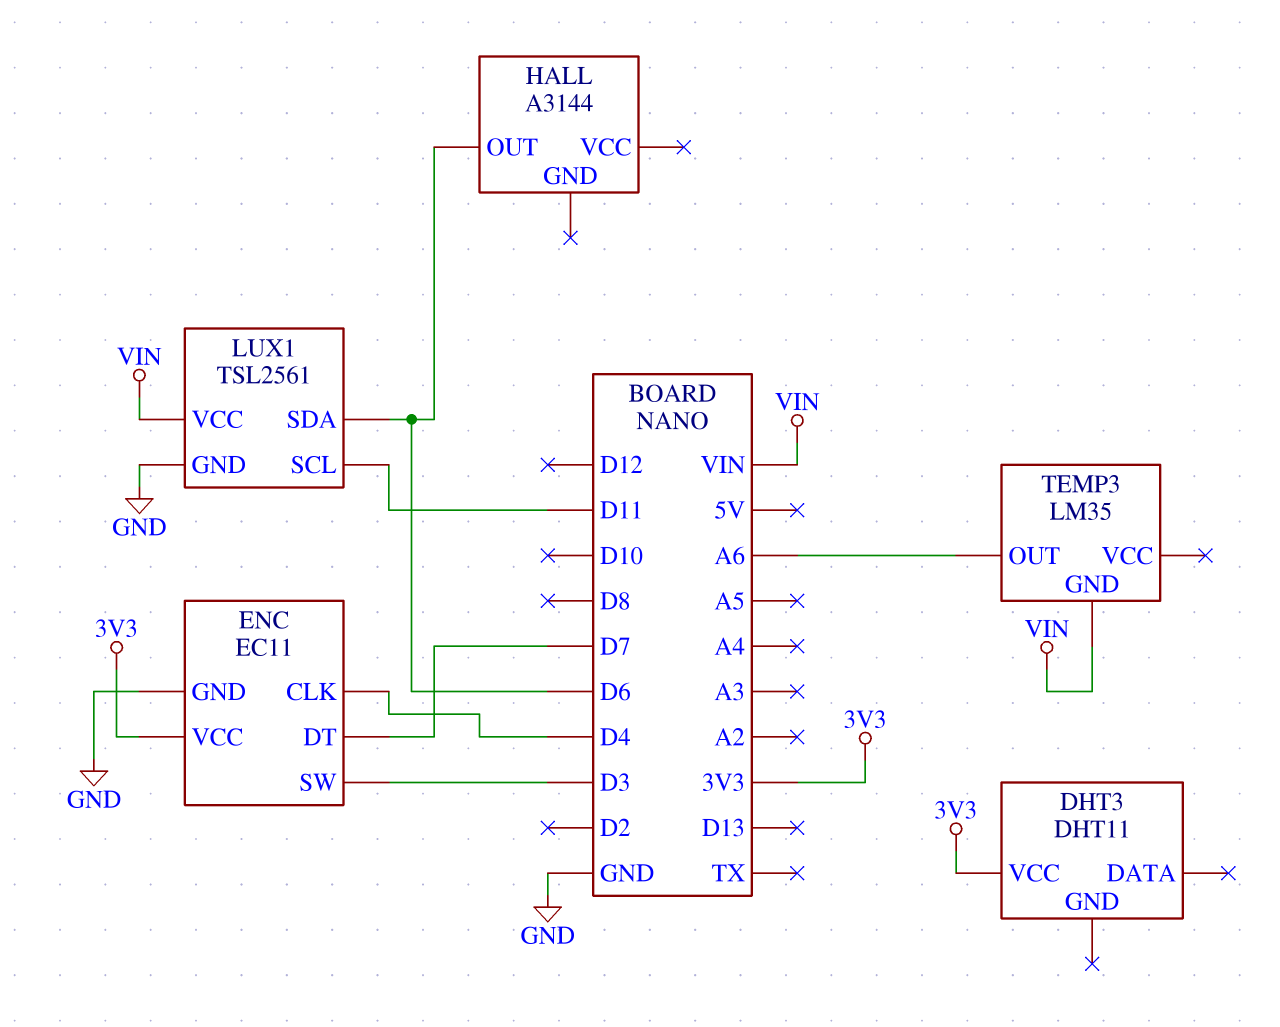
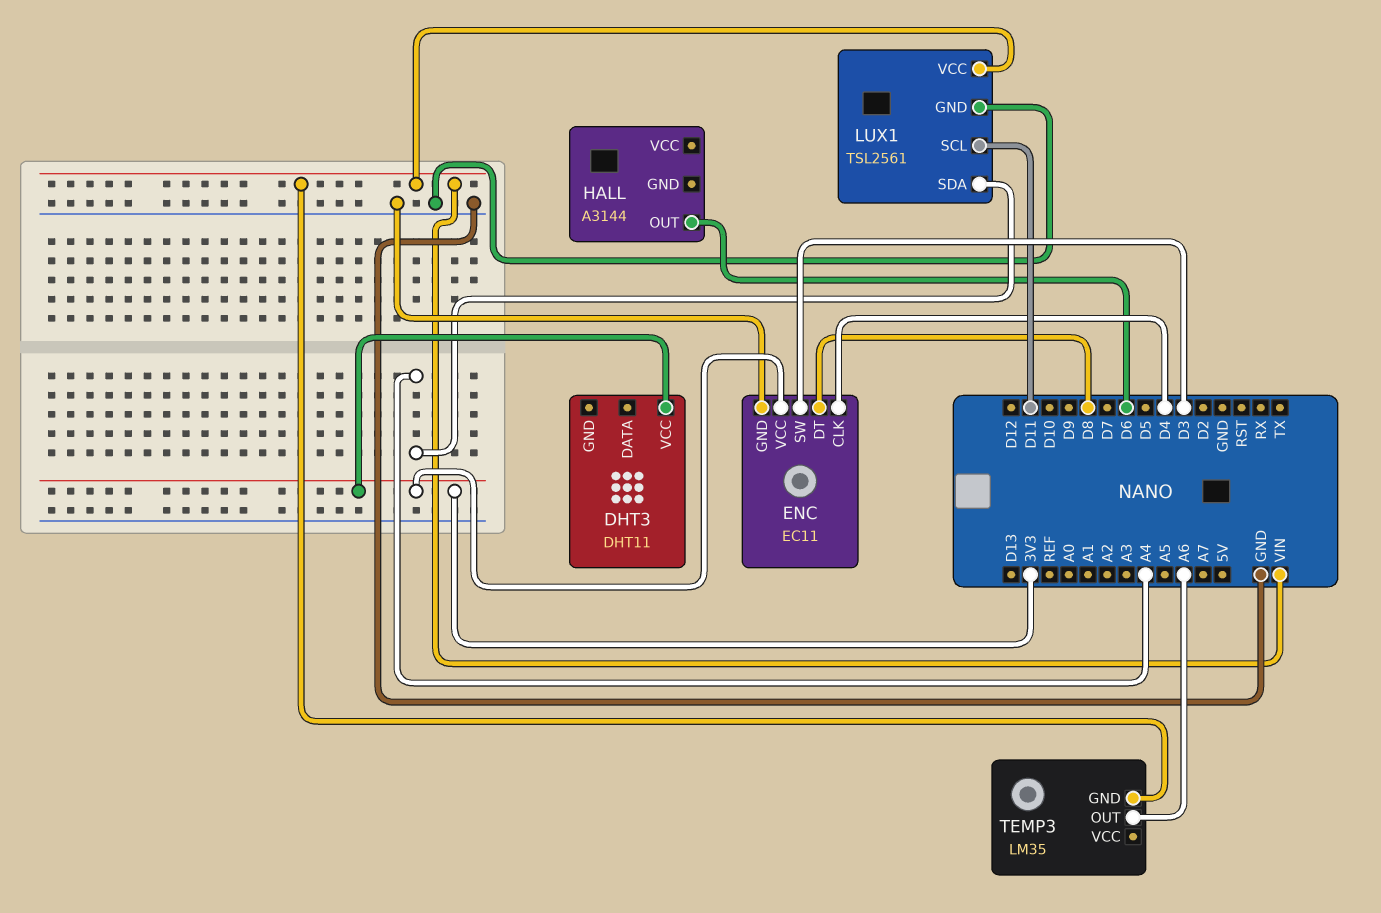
ENC pin DT: D7 -> D8
LUX1 pin SDA: D6 -> A4

